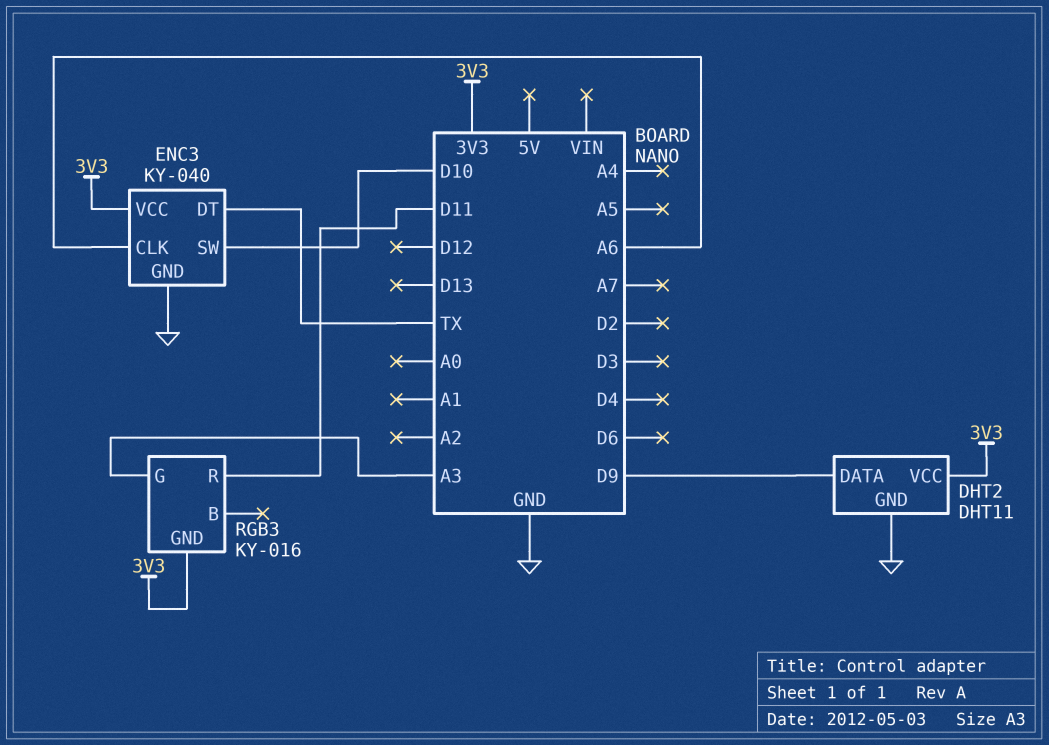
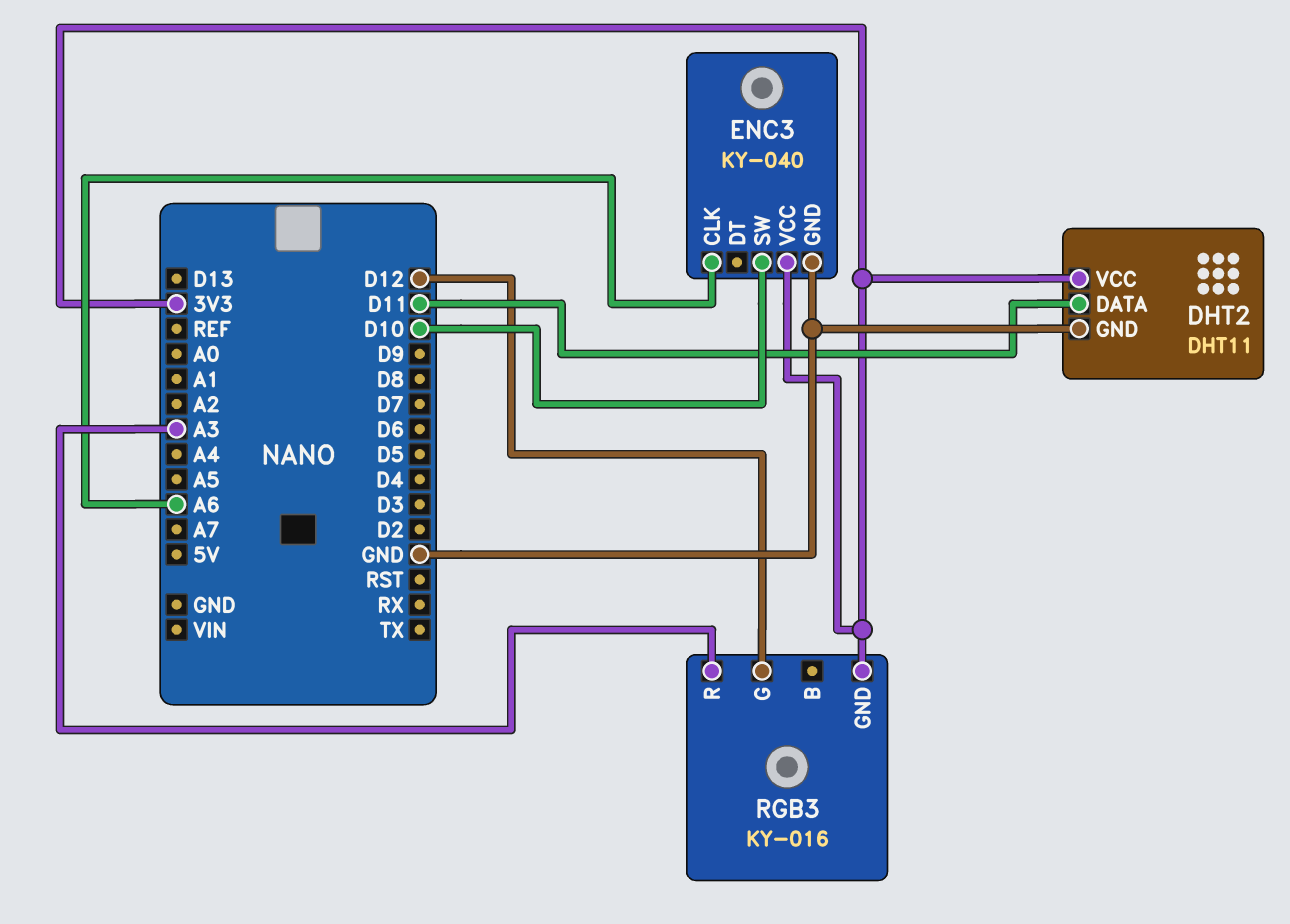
DHT2 pin DATA: D9 -> D11
ENC3 pin DT: TX -> none
RGB3 pin G: A3 -> D12
RGB3 pin R: D11 -> A3

